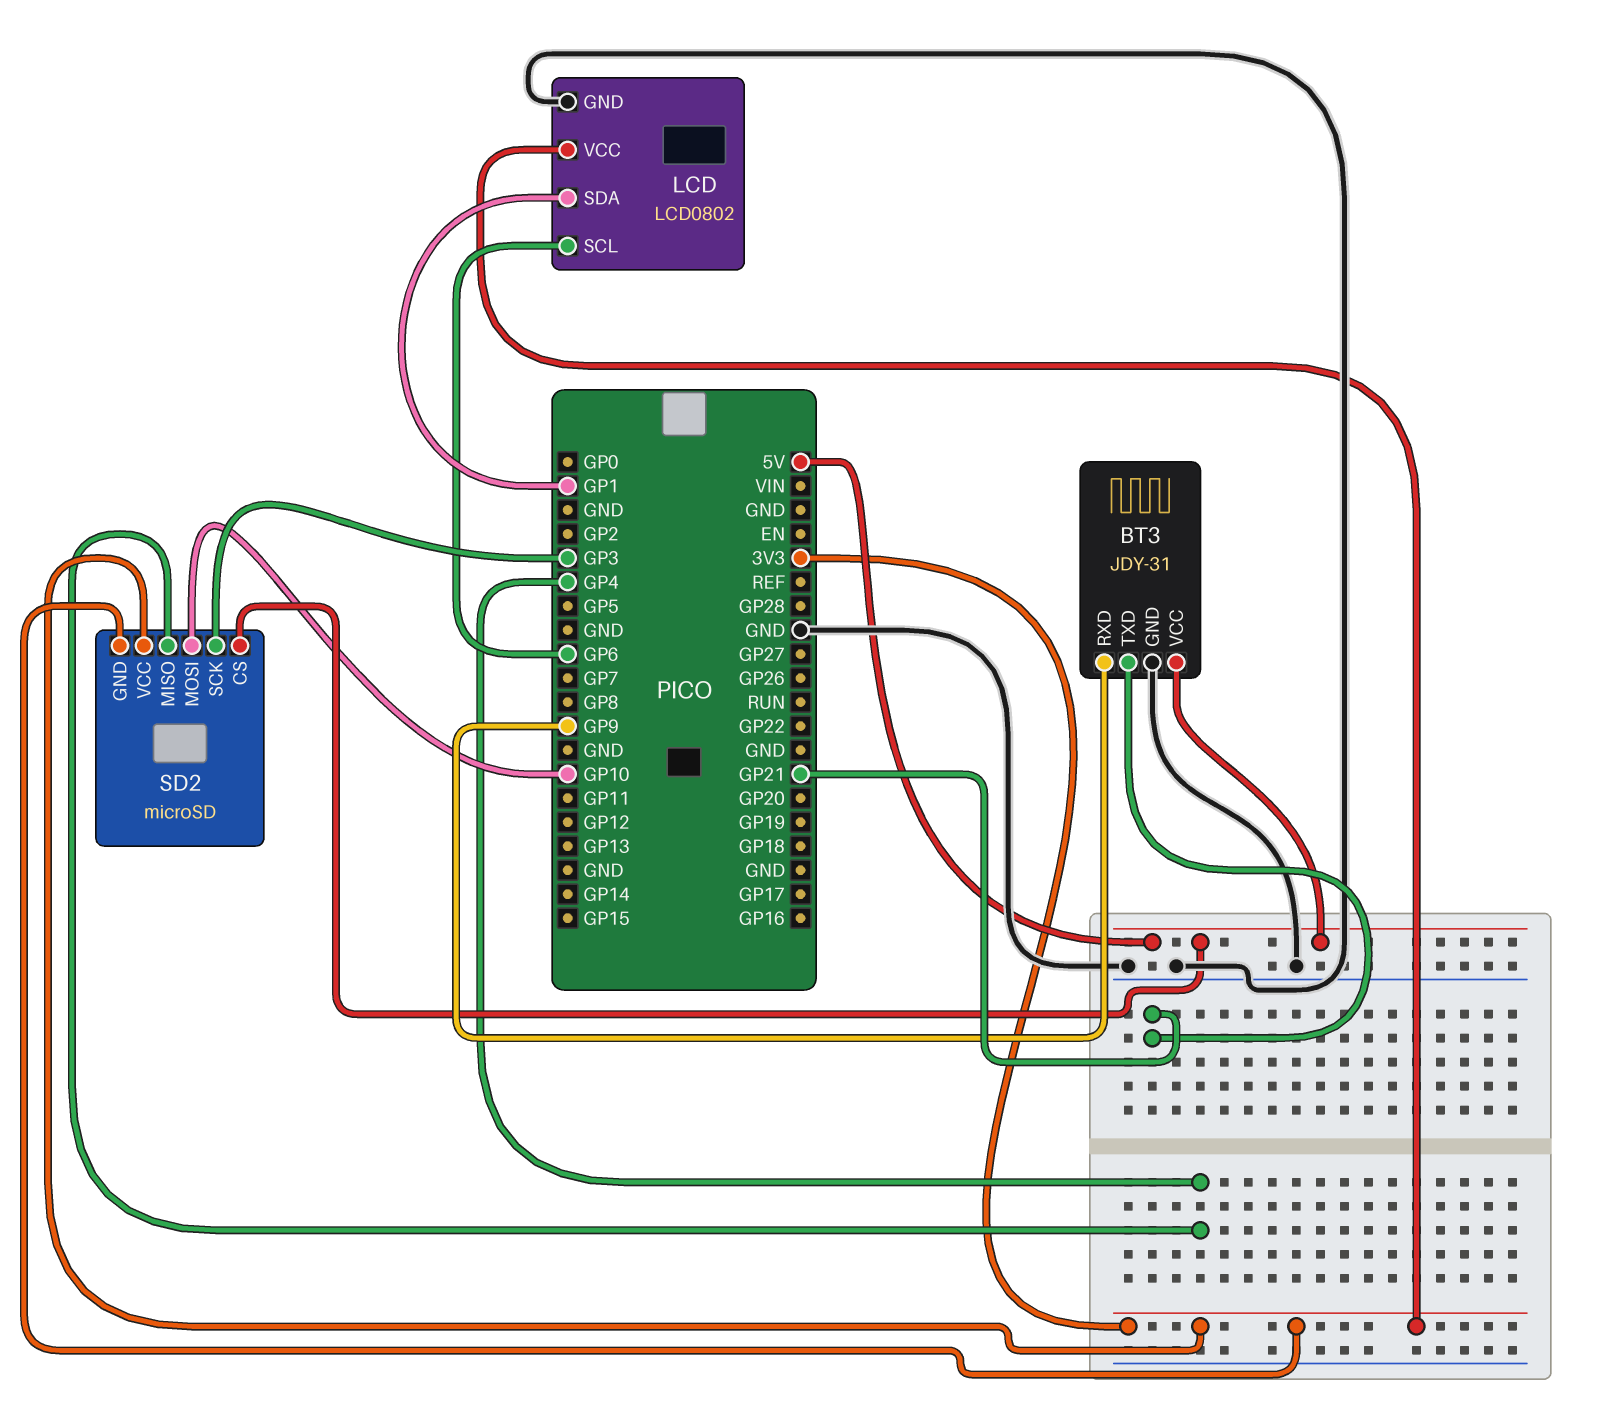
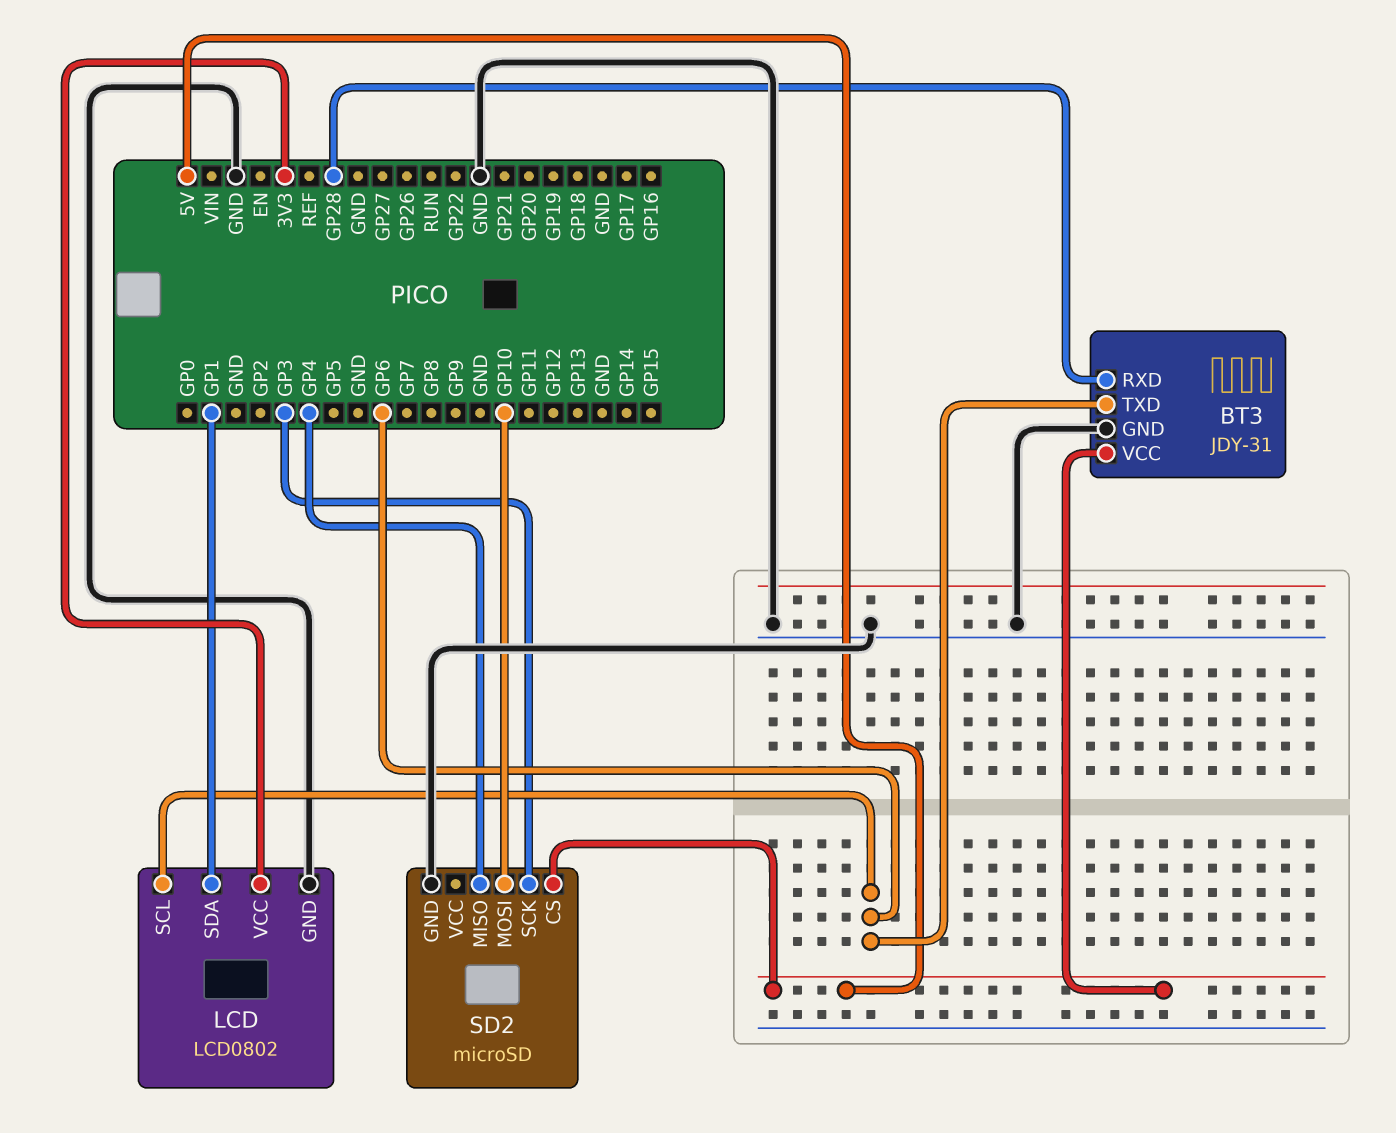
BT3 pin RXD: GP9 -> GP28
BT3 pin TXD: GP21 -> GP6
SD2 pin GND: 3V3 -> GND
SD2 pin VCC: 3V3 -> none

